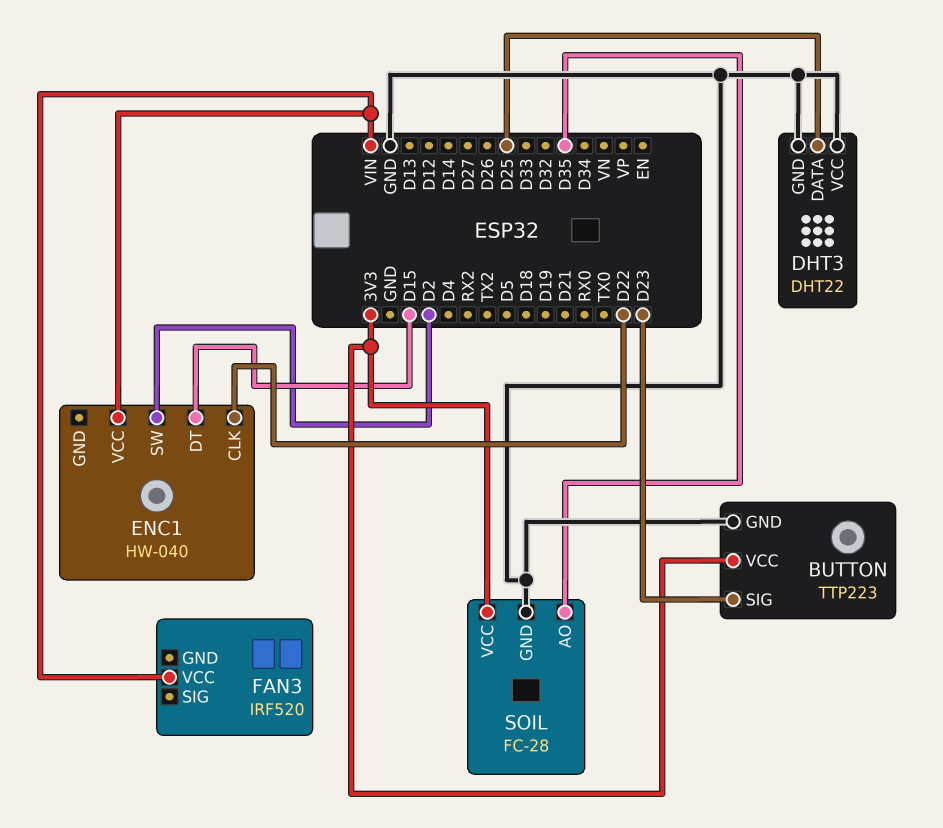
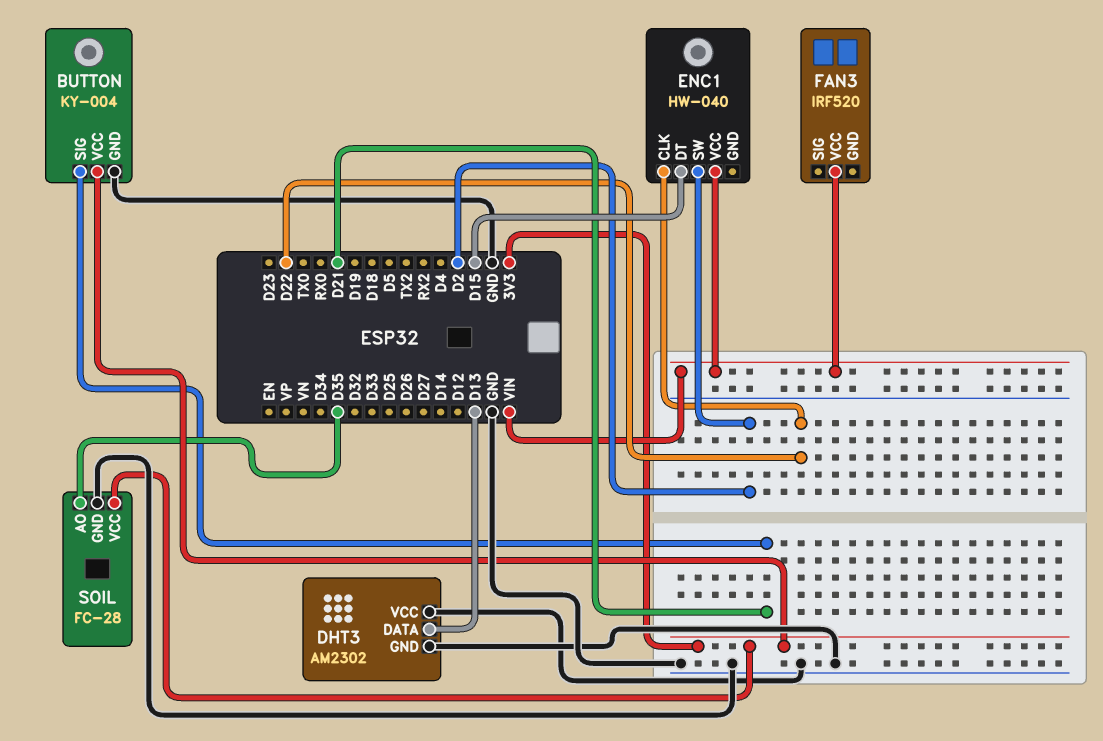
BUTTON: TTP223 -> KY-004
BUTTON pin SIG: D23 -> D21
DHT3: DHT22 -> AM2302
DHT3 pin DATA: D25 -> D13

